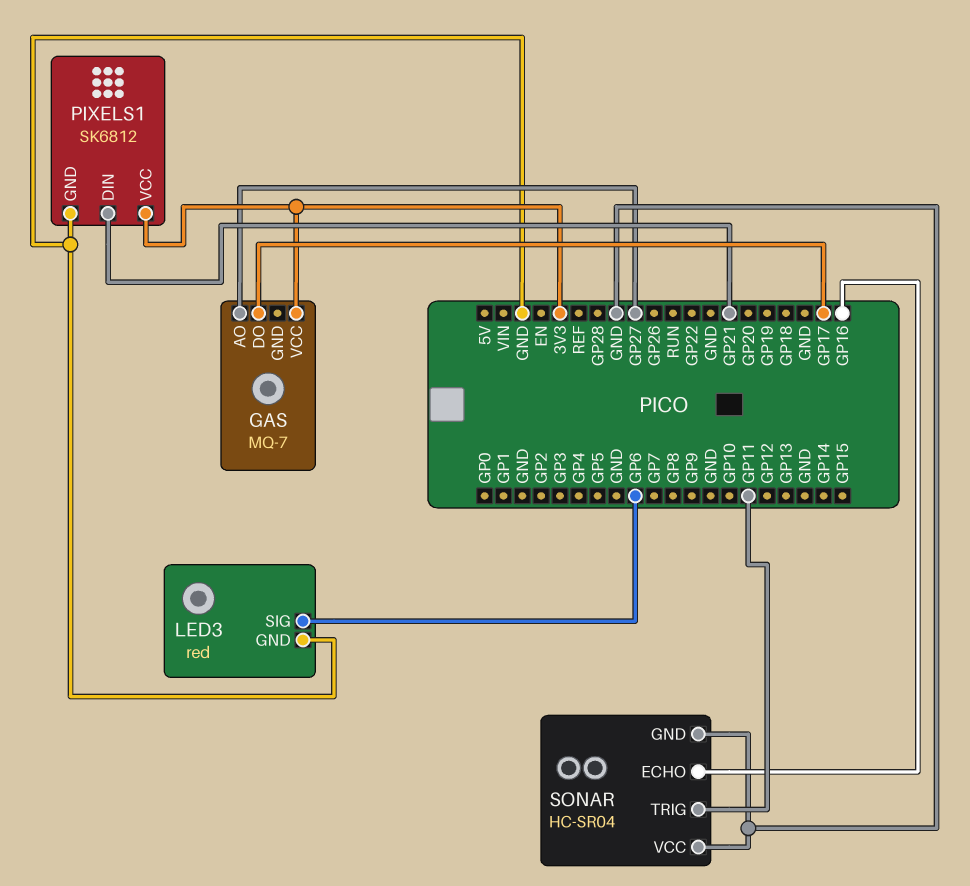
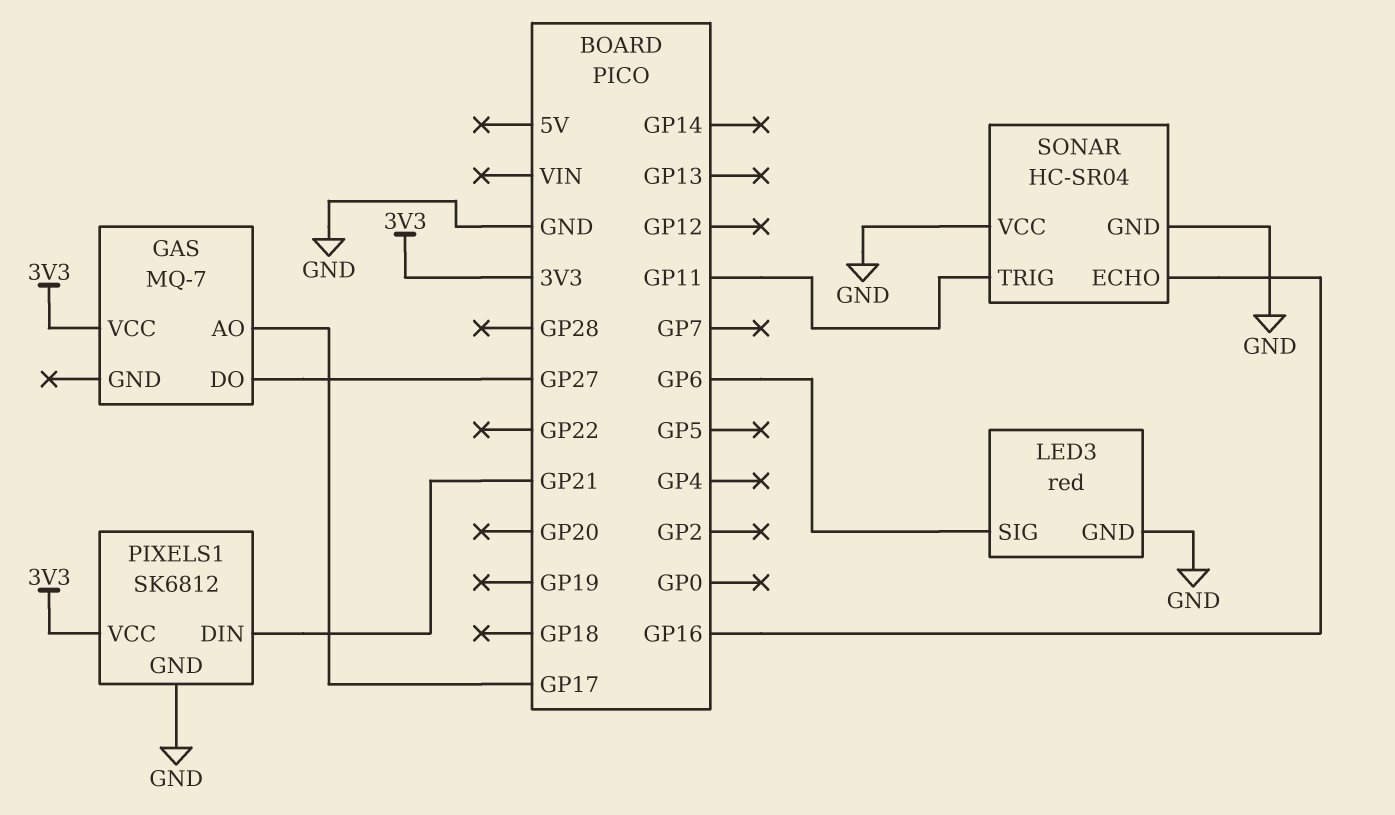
GAS pin AO: GP27 -> GP17
GAS pin DO: GP17 -> GP27

